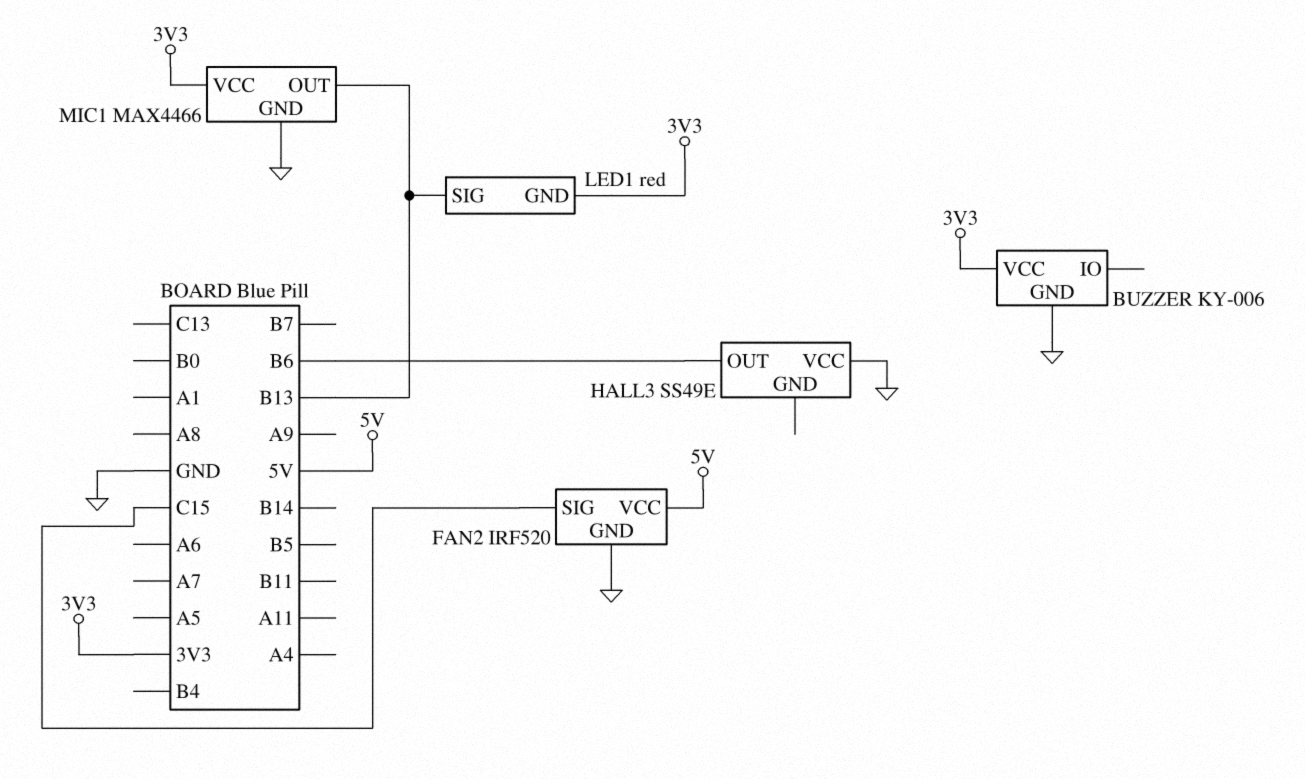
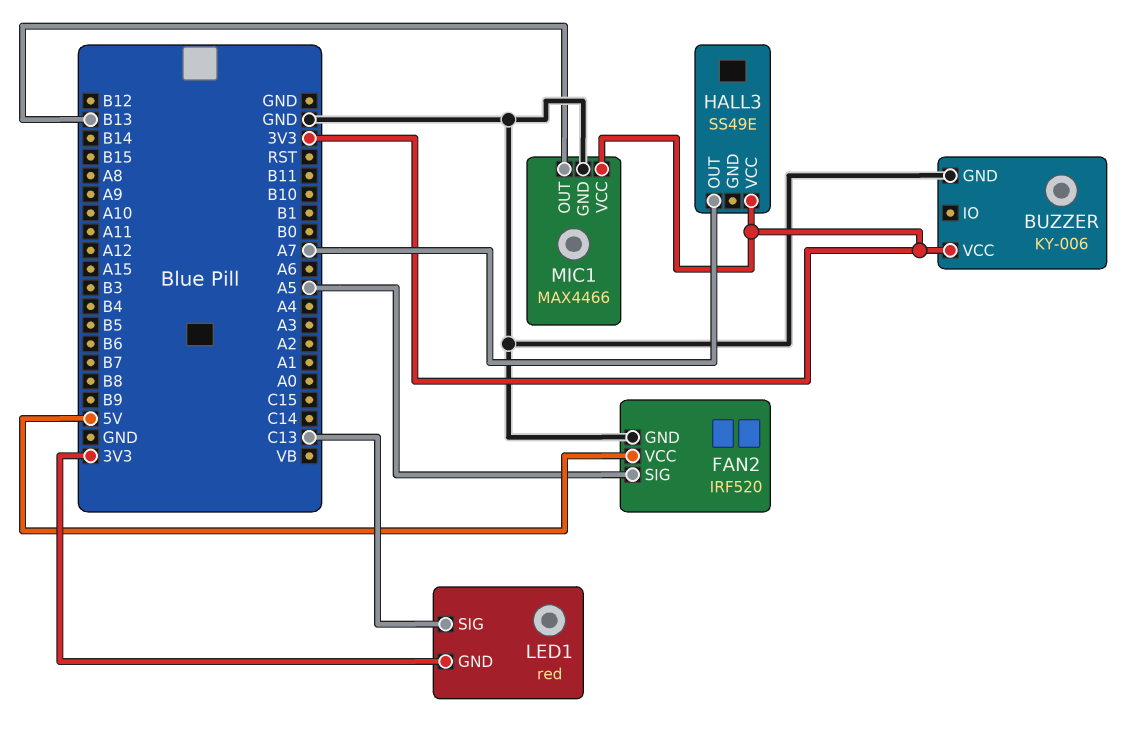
FAN2 pin SIG: C15 -> A5
HALL3 pin OUT: B6 -> A7
HALL3 pin VCC: GND -> 3V3
LED1 pin SIG: B13 -> C13

